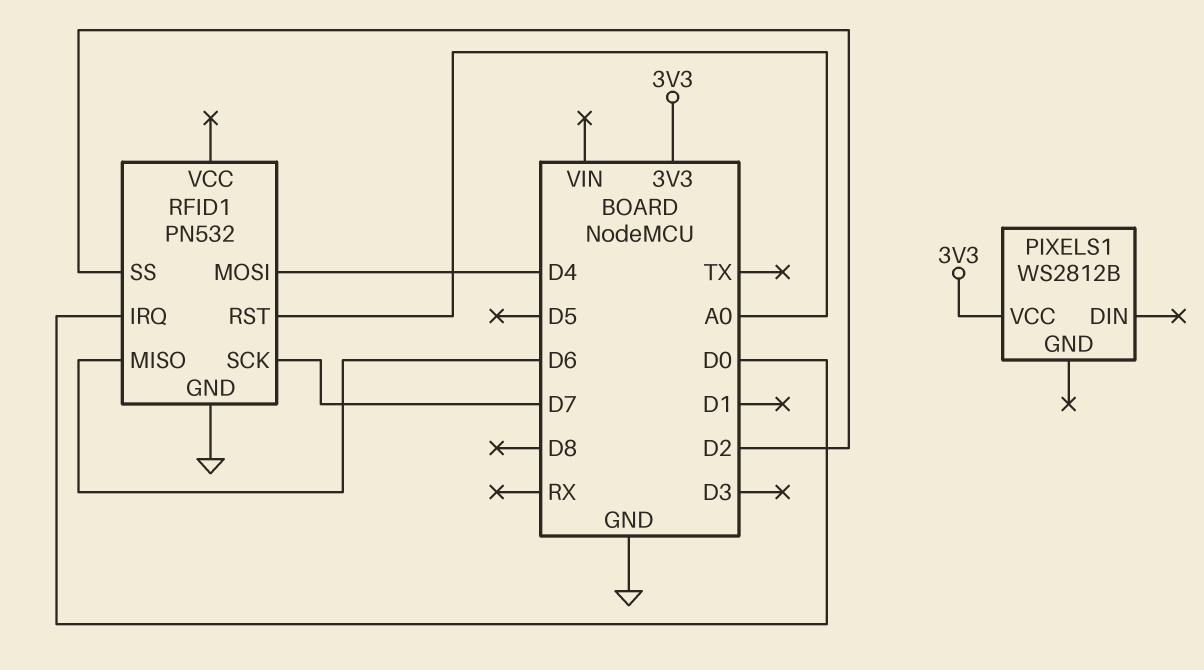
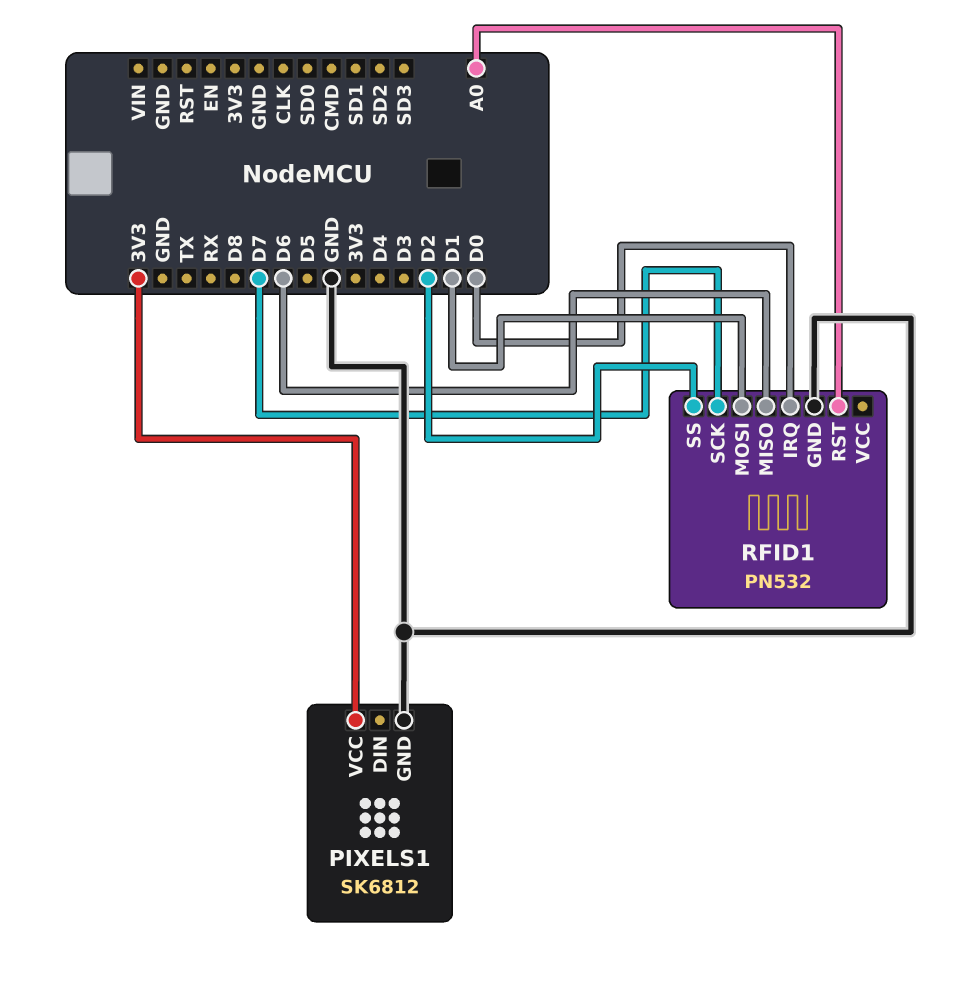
PIXELS1: WS2812B -> SK6812
PIXELS1 pin GND: none -> GND
RFID1 pin MOSI: D4 -> D1

